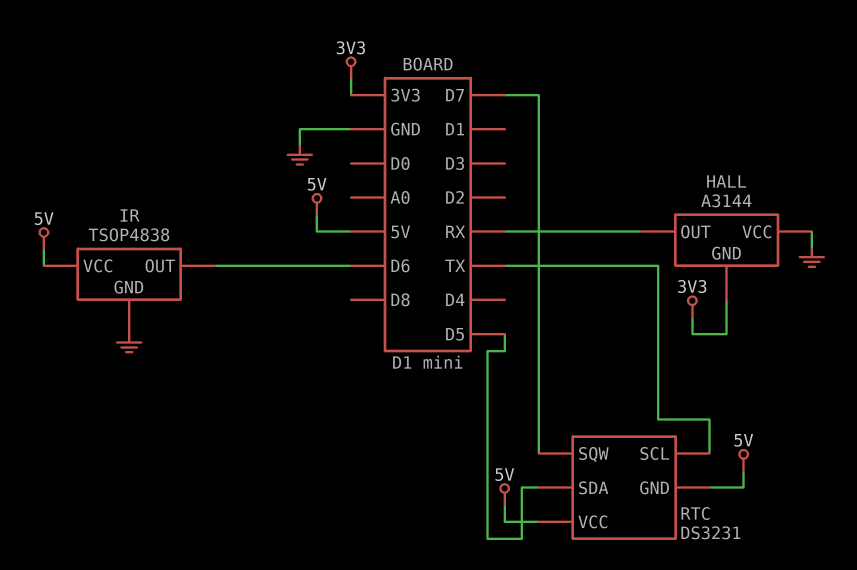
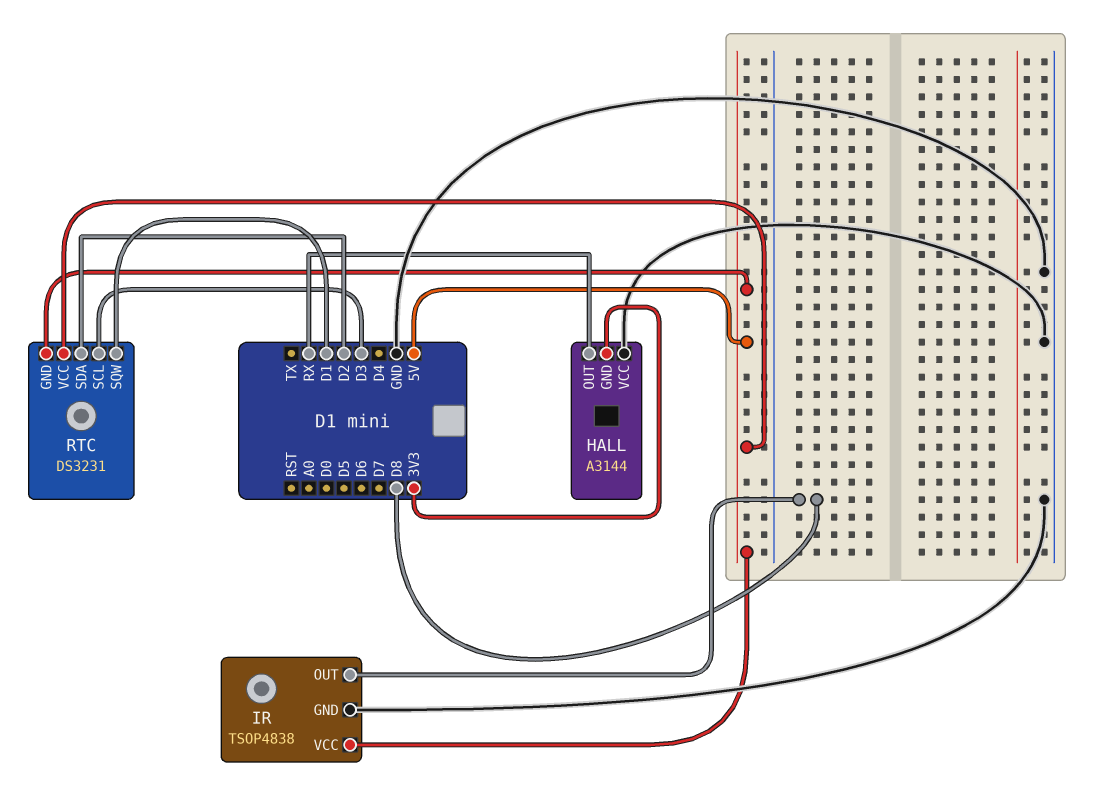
IR pin OUT: D6 -> D8
RTC pin SCL: TX -> D3
RTC pin SDA: D5 -> D2
RTC pin SQW: D7 -> D1

